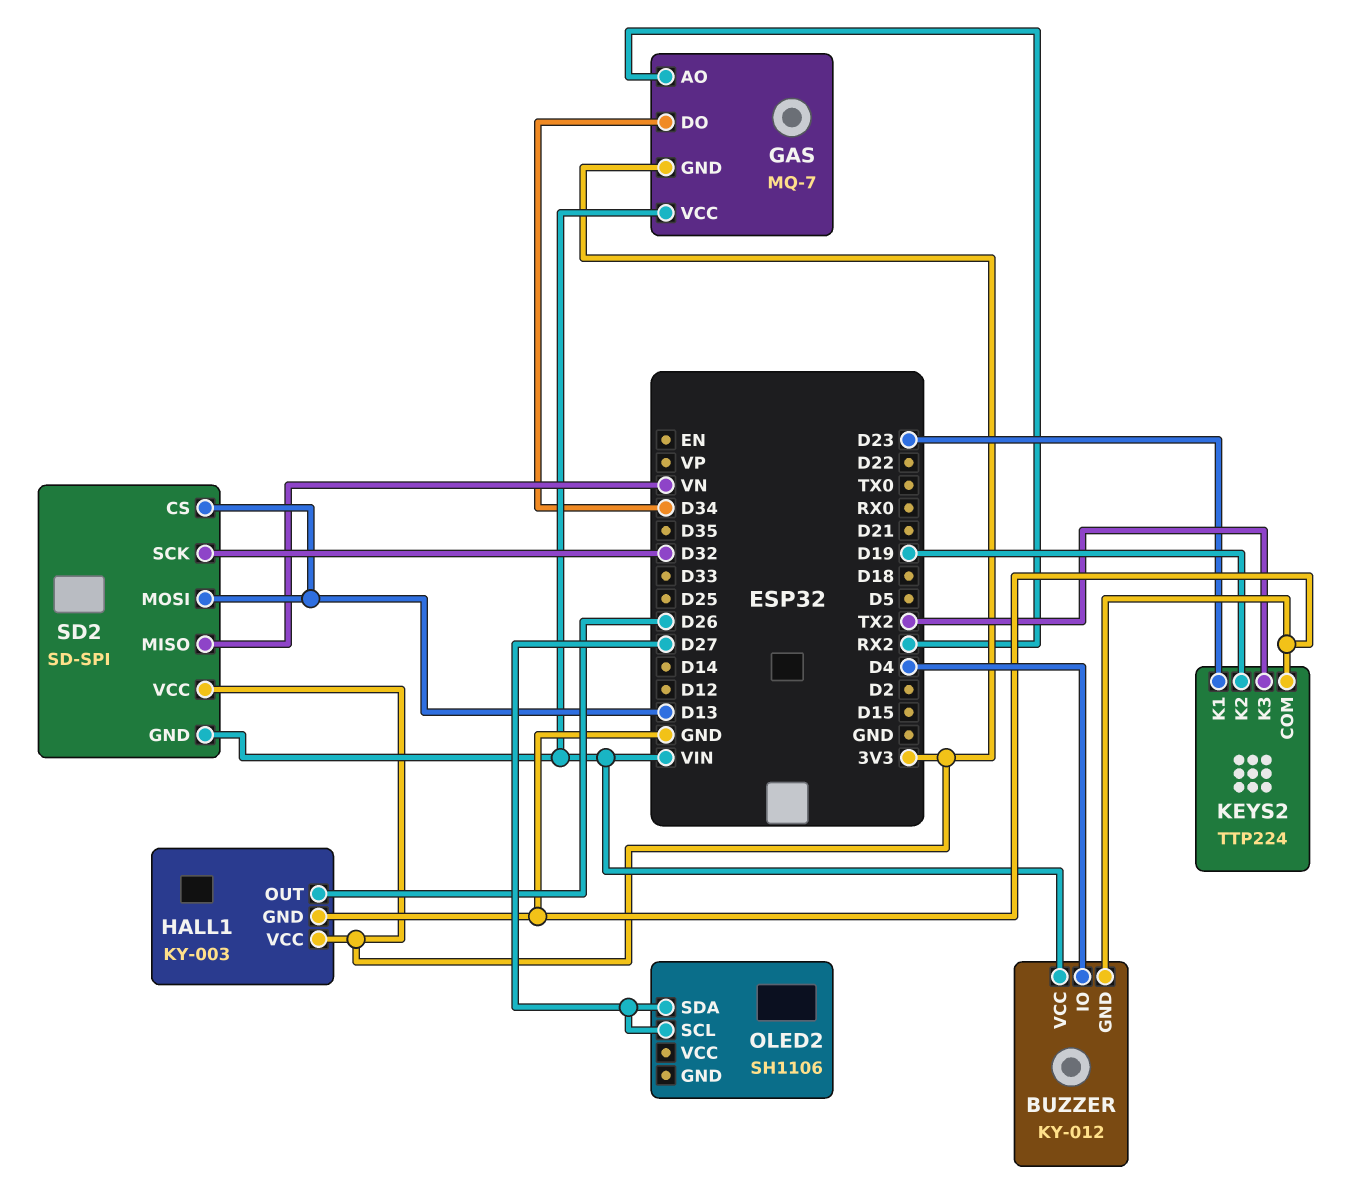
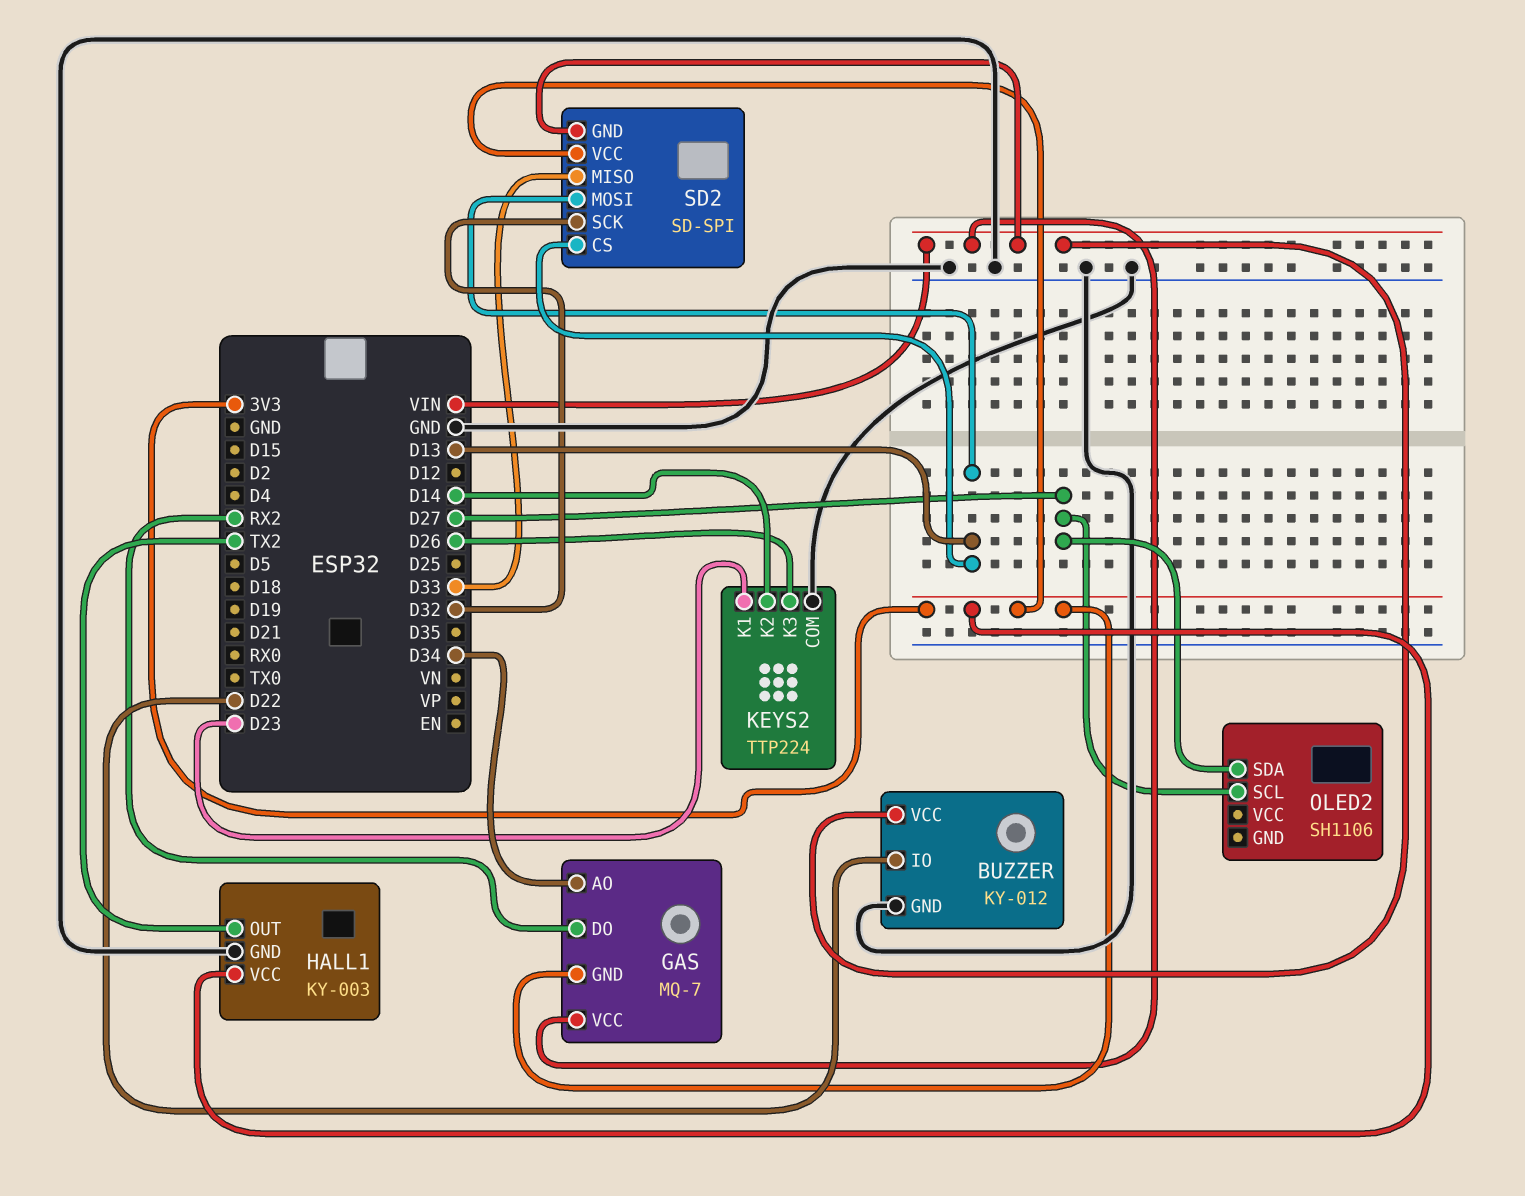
BUZZER pin IO: D4 -> D22
GAS pin AO: RX2 -> D34
GAS pin DO: D34 -> RX2
HALL1 pin OUT: D26 -> TX2
KEYS2 pin K2: D19 -> D14
KEYS2 pin K3: TX2 -> D26
SD2 pin MISO: VN -> D33

